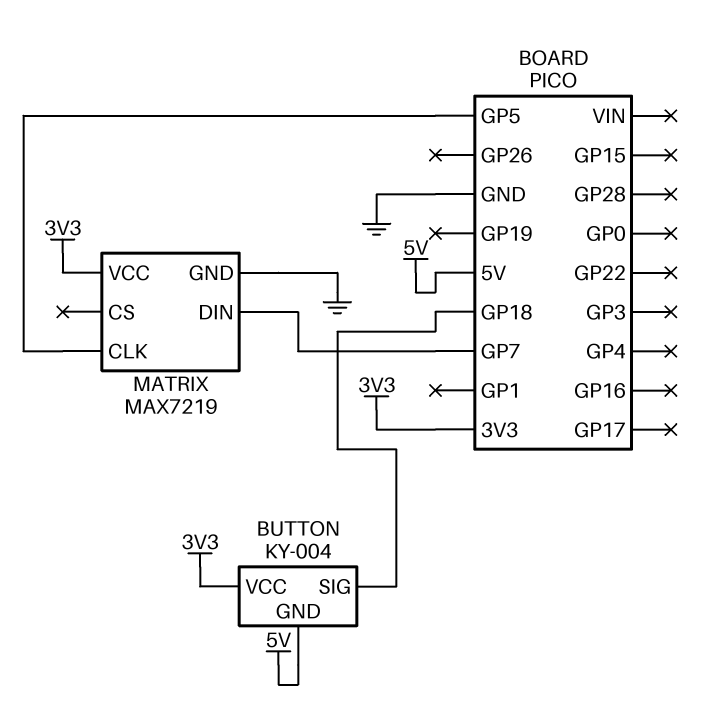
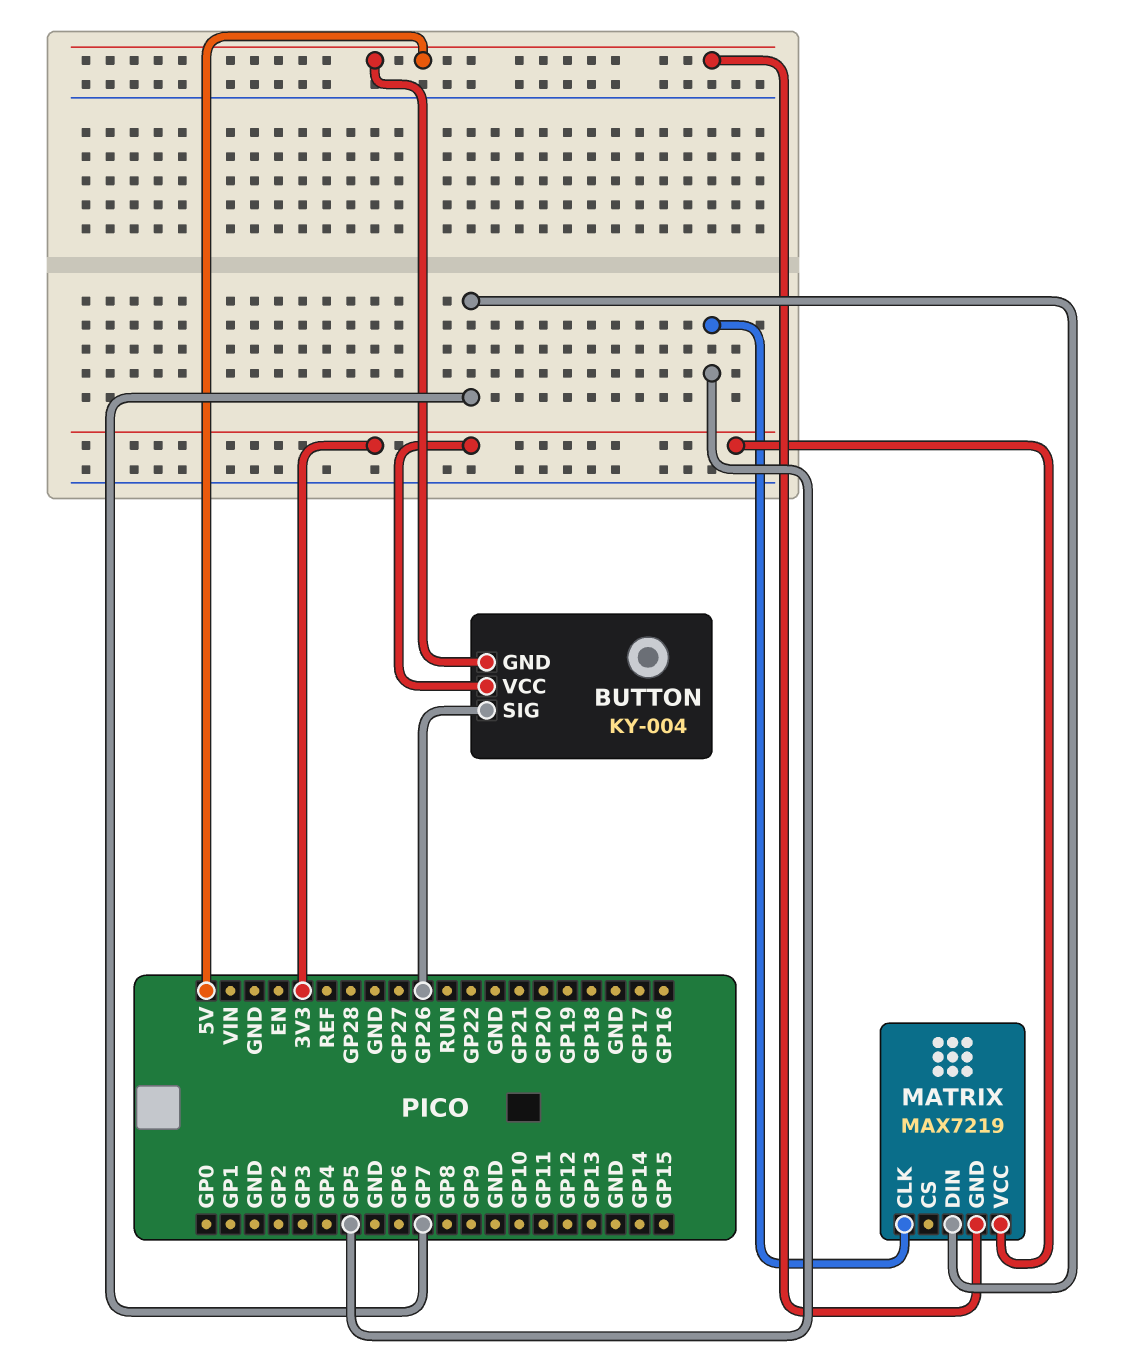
BUTTON pin SIG: GP18 -> GP26
MATRIX pin GND: GND -> 5V

